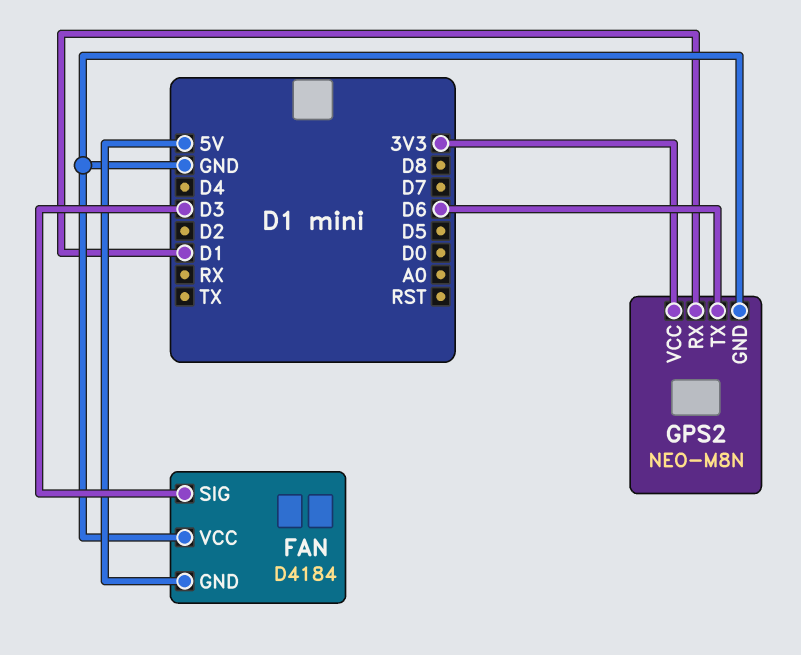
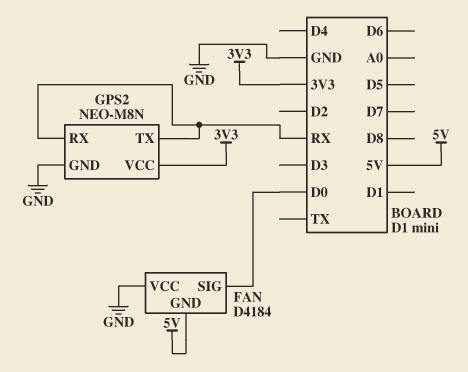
FAN pin SIG: D3 -> D0
GPS2 pin RX: D1 -> RX
GPS2 pin TX: D6 -> RX

